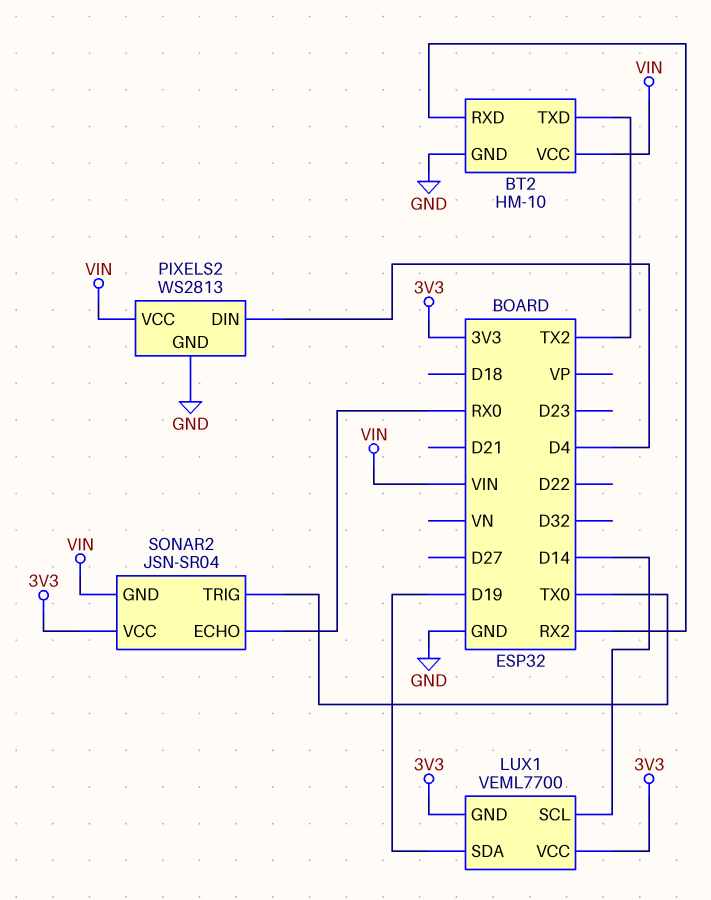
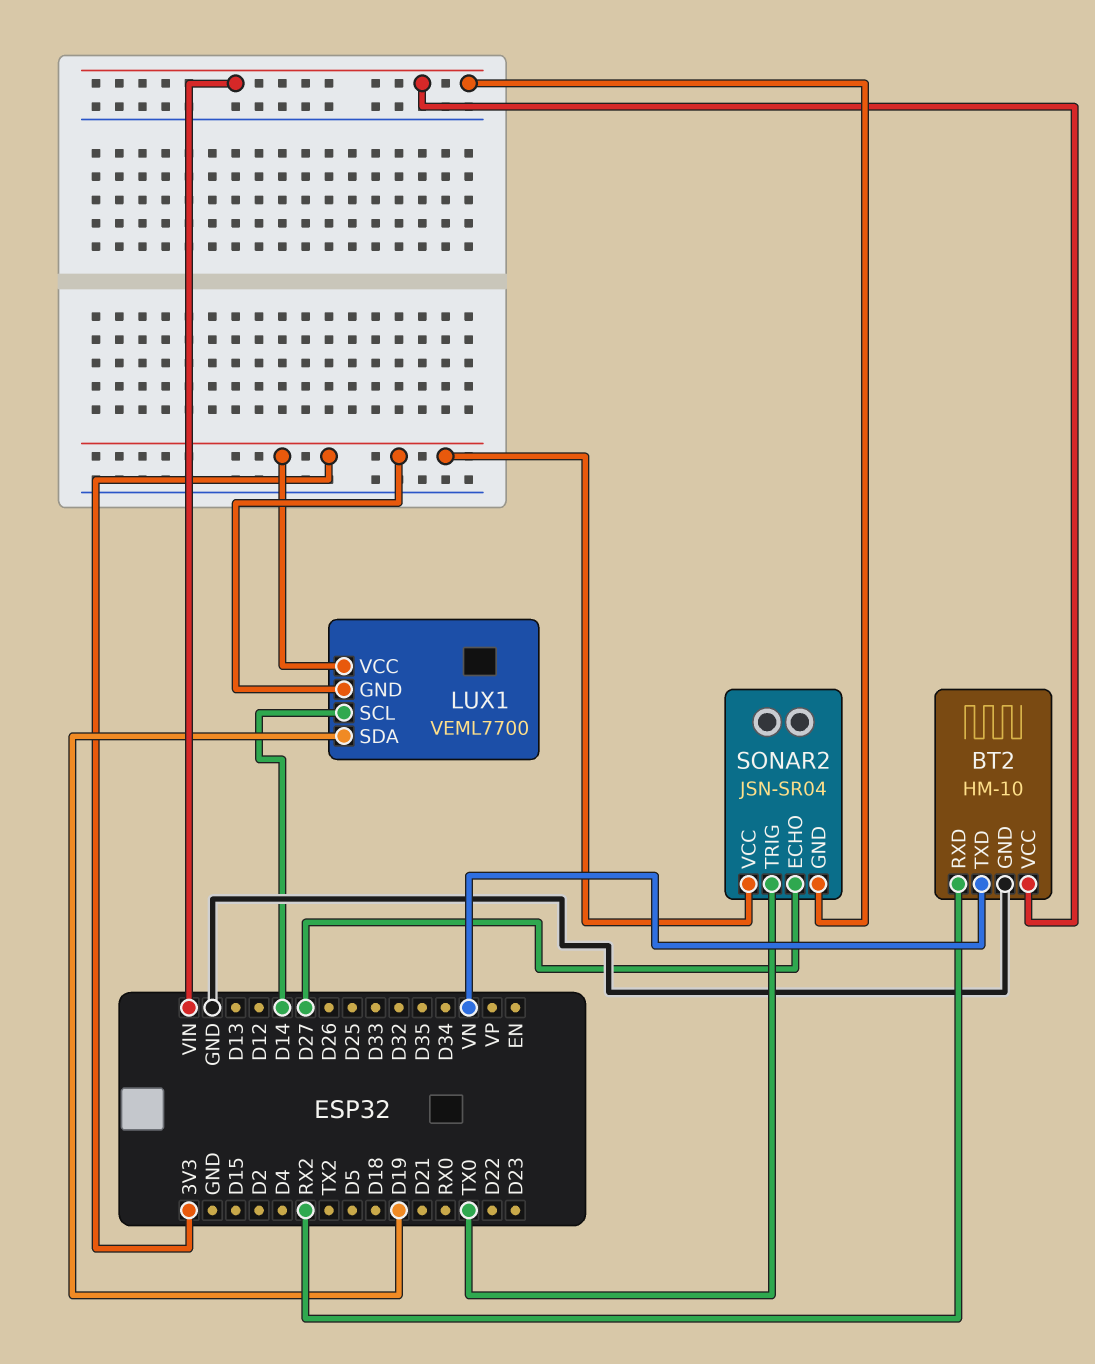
BT2 pin TXD: TX2 -> VN
PIXELS2: WS2813 -> none
PIXELS2 pin DIN: D4 -> none
PIXELS2 pin GND: GND -> none
PIXELS2 pin VCC: VIN -> none
SONAR2 pin ECHO: RX0 -> D27

